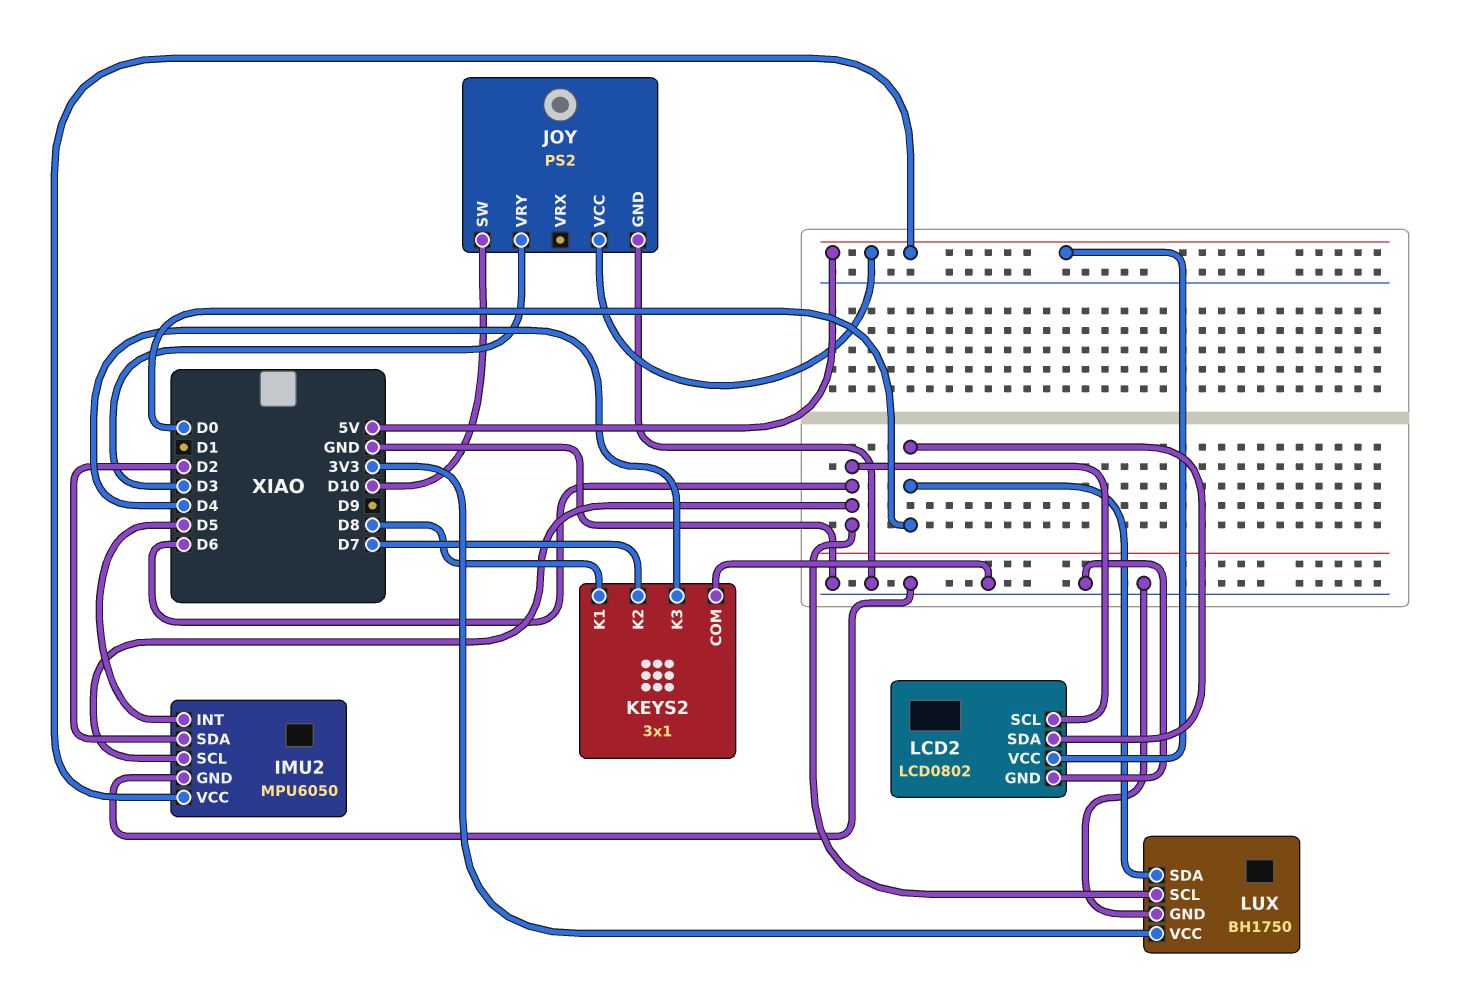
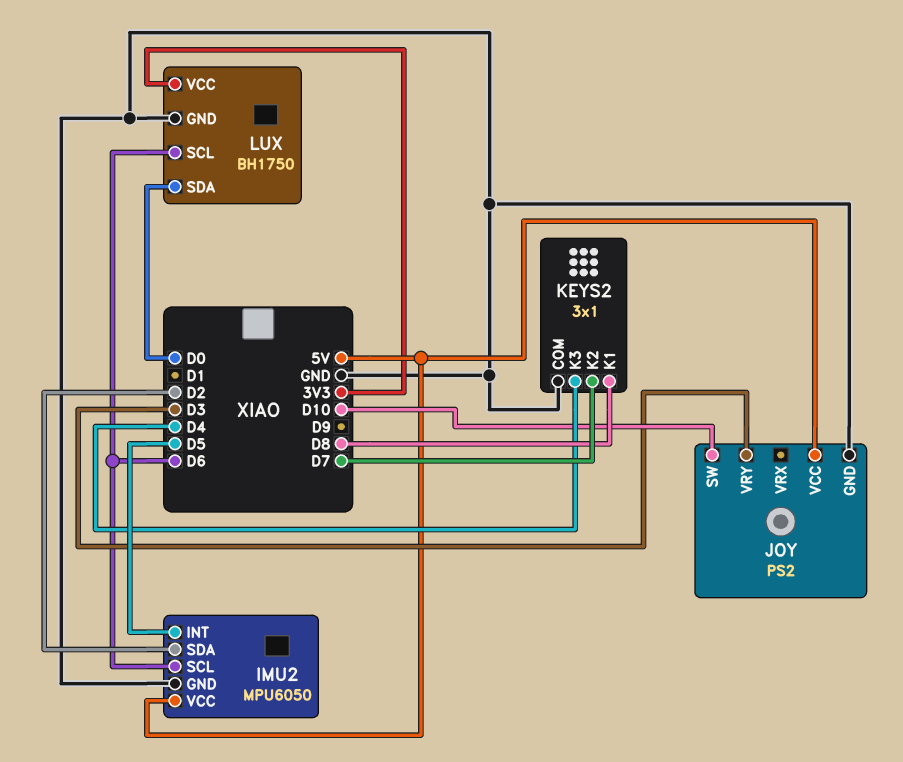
LCD2: LCD0802 -> none
LCD2 pin GND: GND -> none
LCD2 pin SCL: D6 -> none
LCD2 pin SDA: D0 -> none
LCD2 pin VCC: 5V -> none

